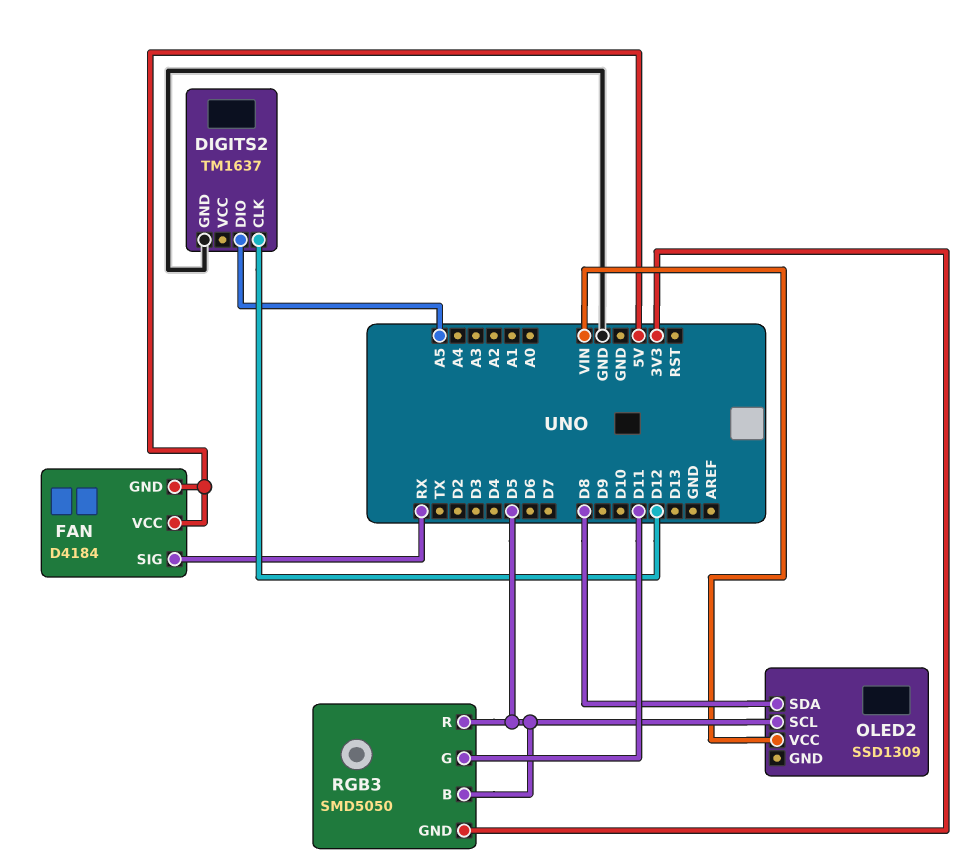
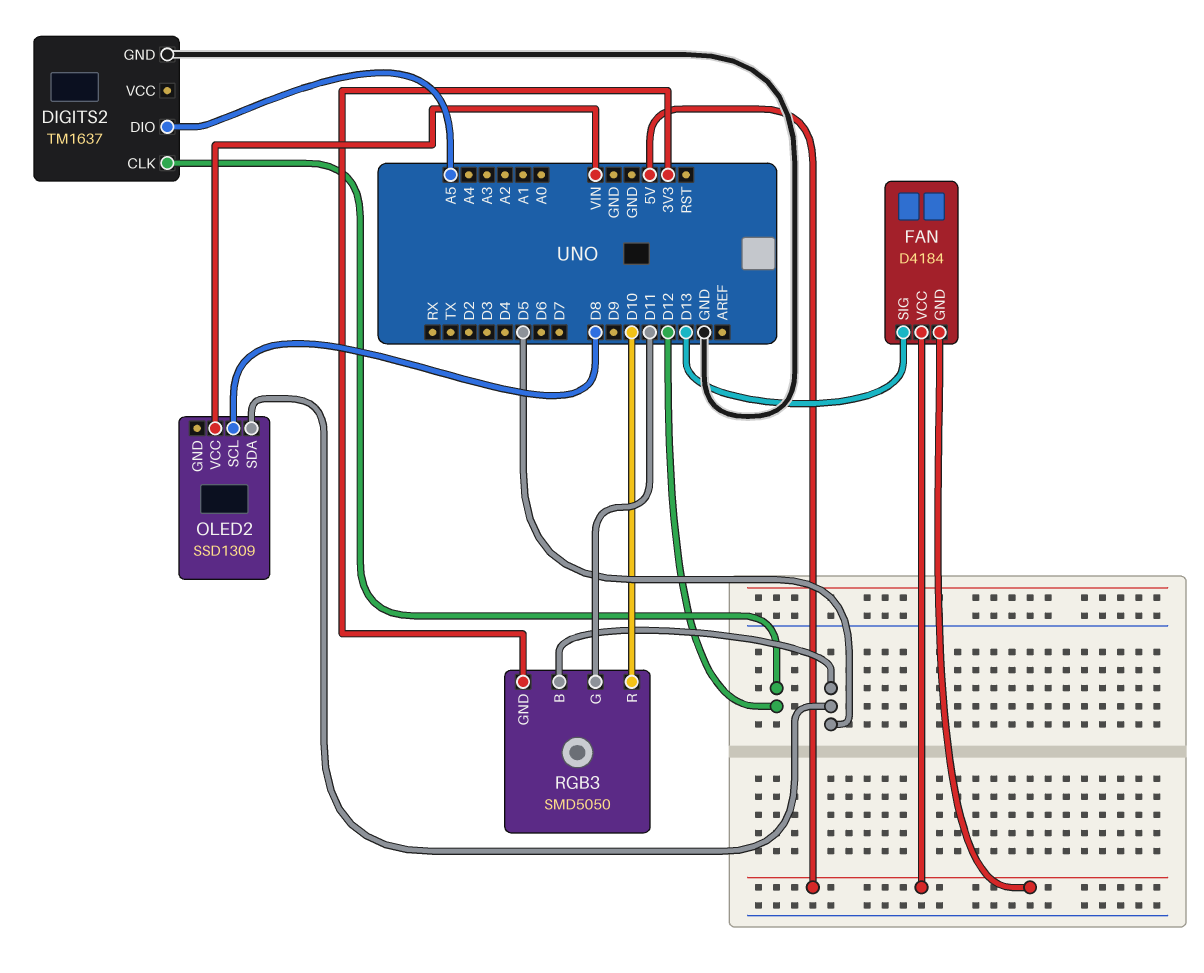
FAN pin SIG: RX -> D13
OLED2 pin SCL: D5 -> D8
OLED2 pin SDA: D8 -> D5
RGB3 pin R: D5 -> D10

